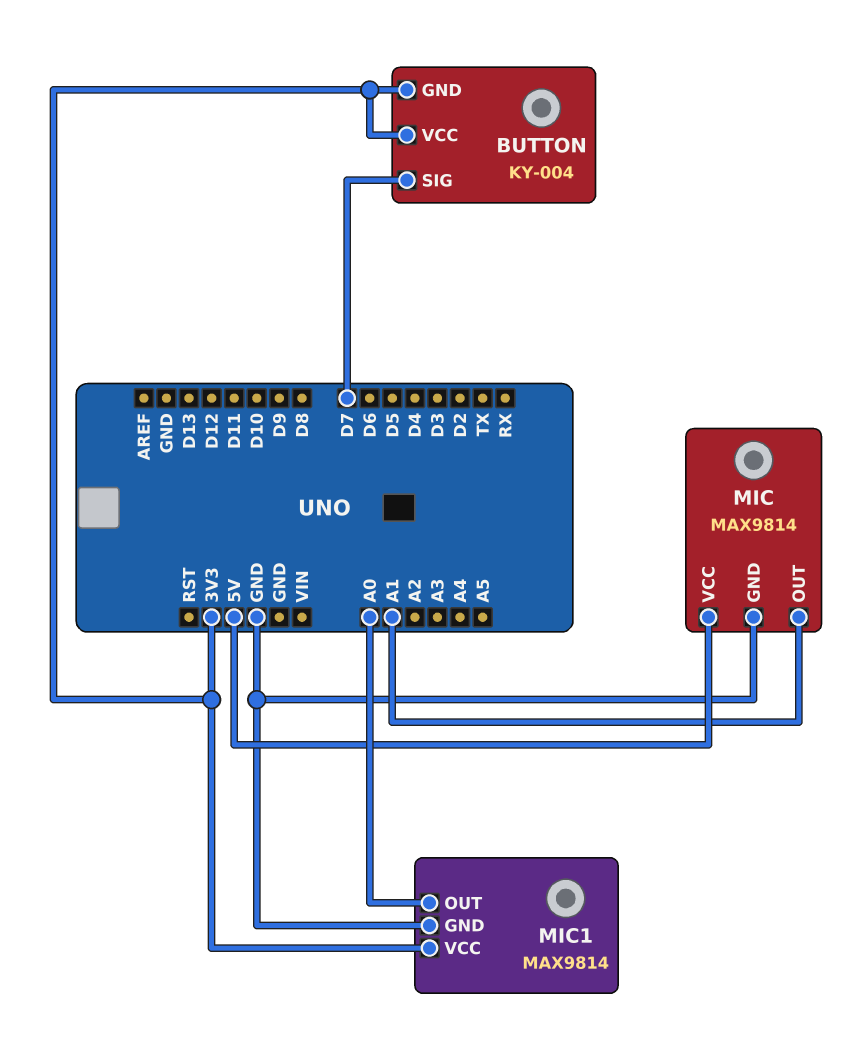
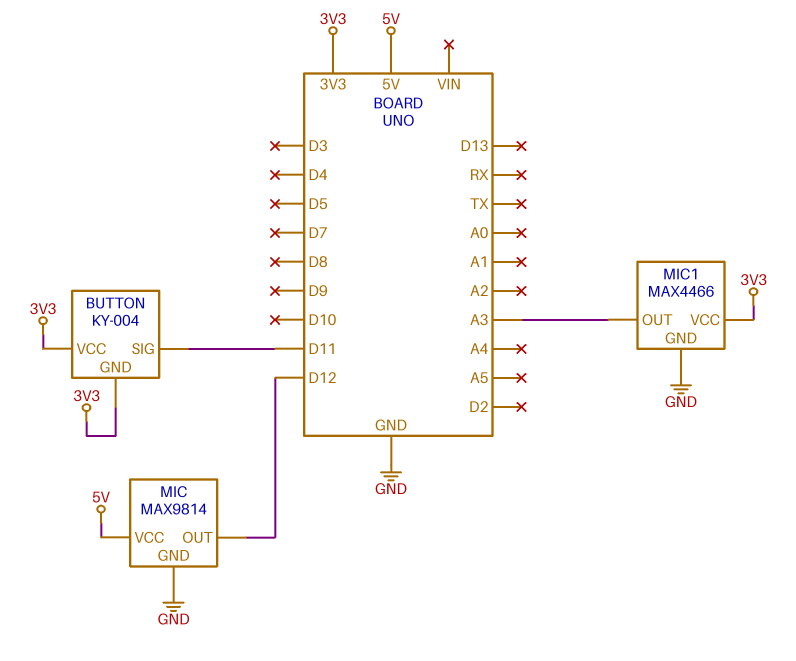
BUTTON pin SIG: D7 -> D11
MIC pin OUT: A1 -> D12
MIC1: MAX9814 -> MAX4466
MIC1 pin OUT: A0 -> A3

